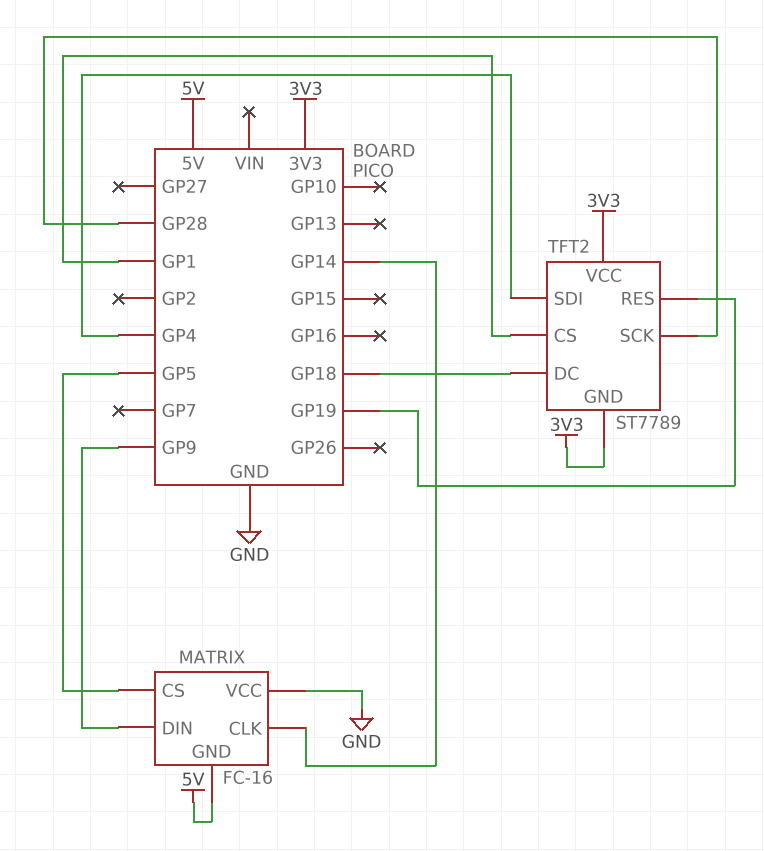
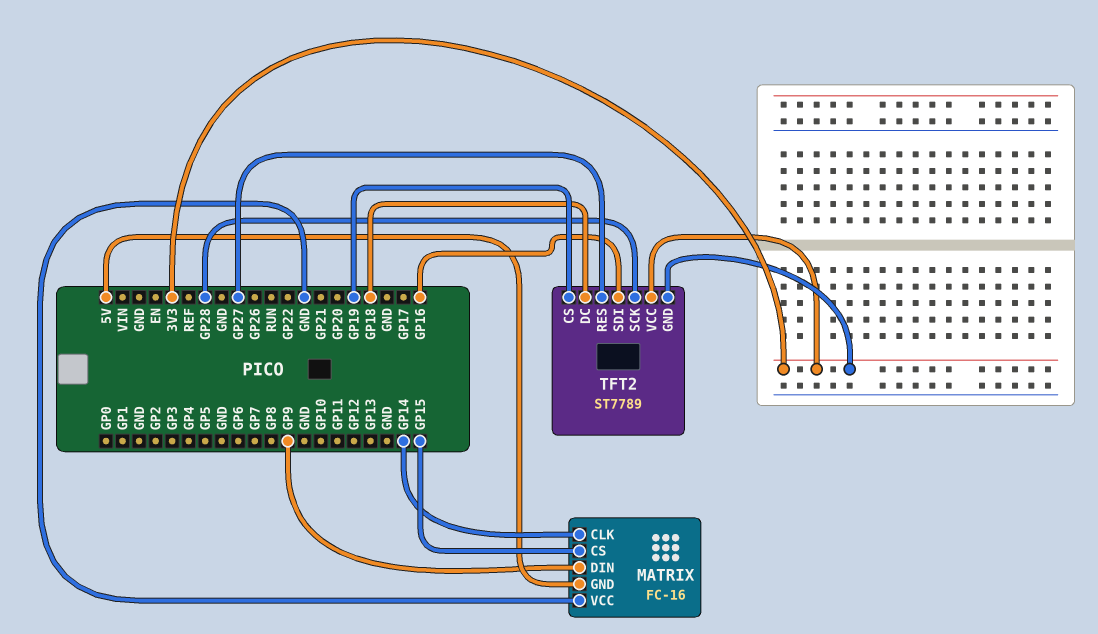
MATRIX pin CS: GP5 -> GP15
TFT2 pin CS: GP1 -> GP19
TFT2 pin RES: GP19 -> GP27
TFT2 pin SDI: GP4 -> GP16

